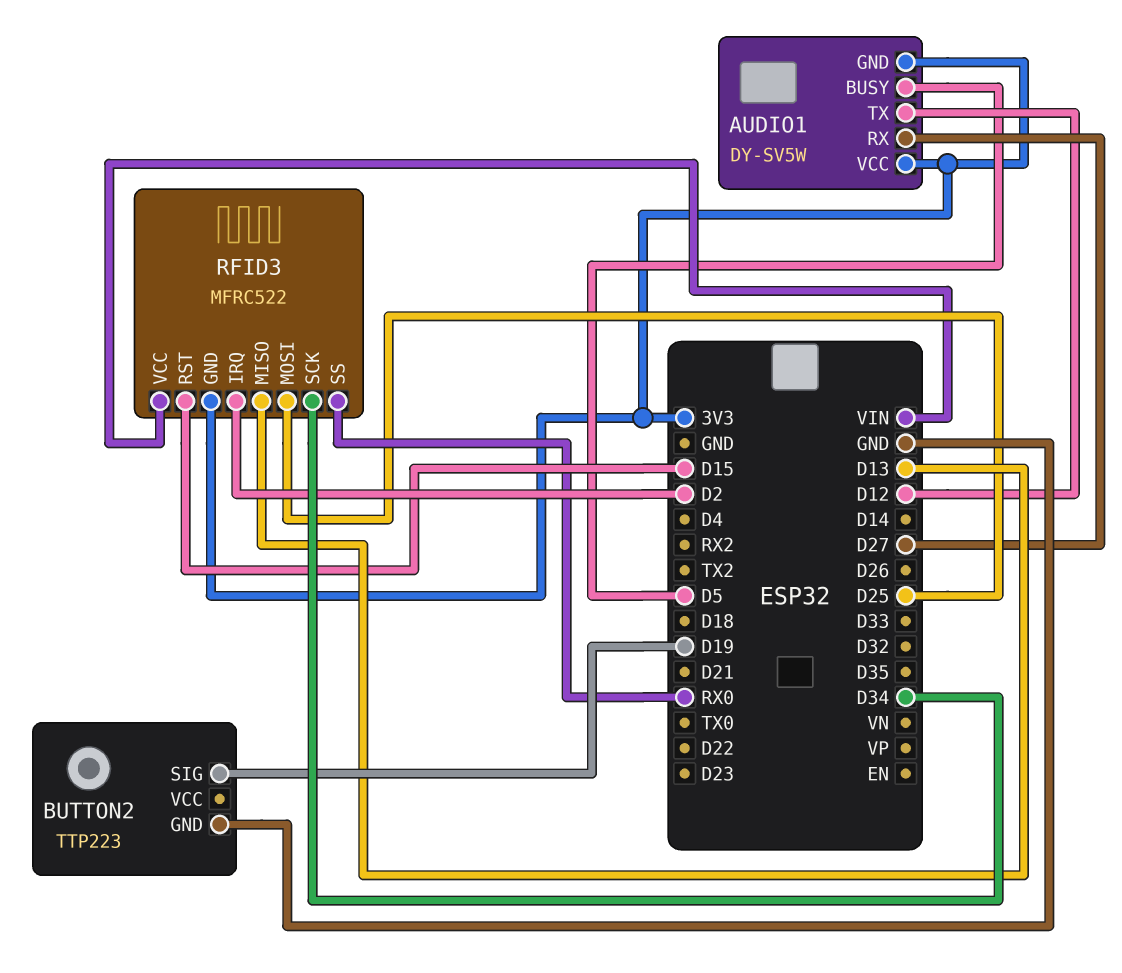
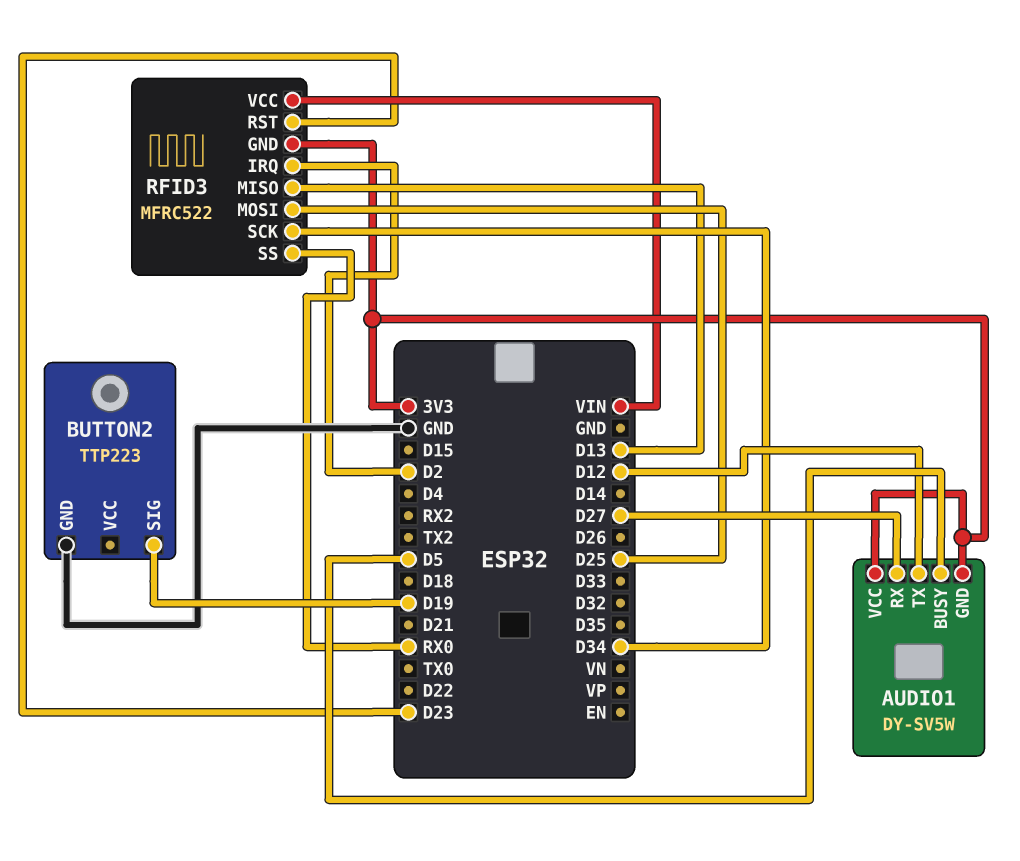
RFID3 pin RST: D15 -> D23

